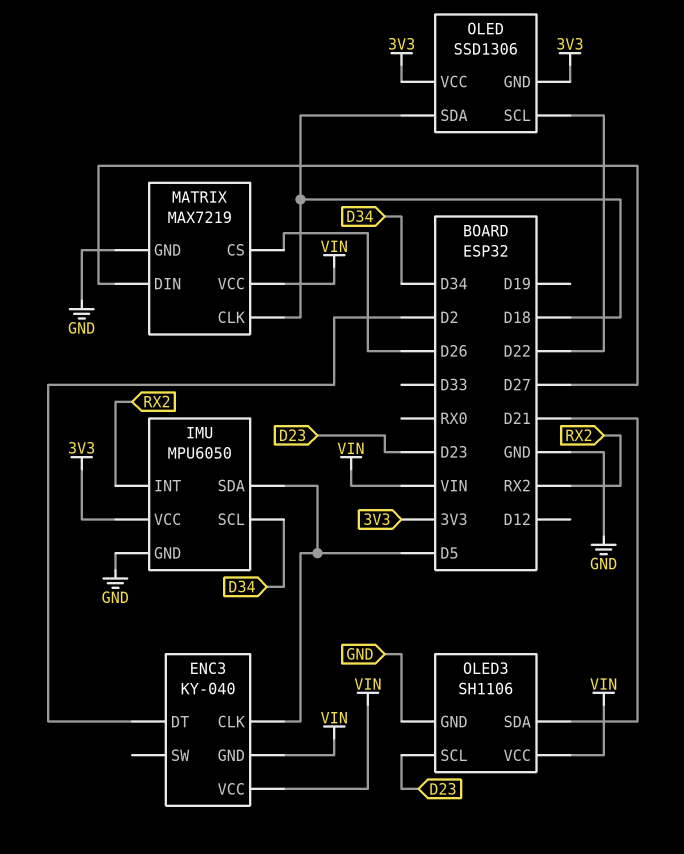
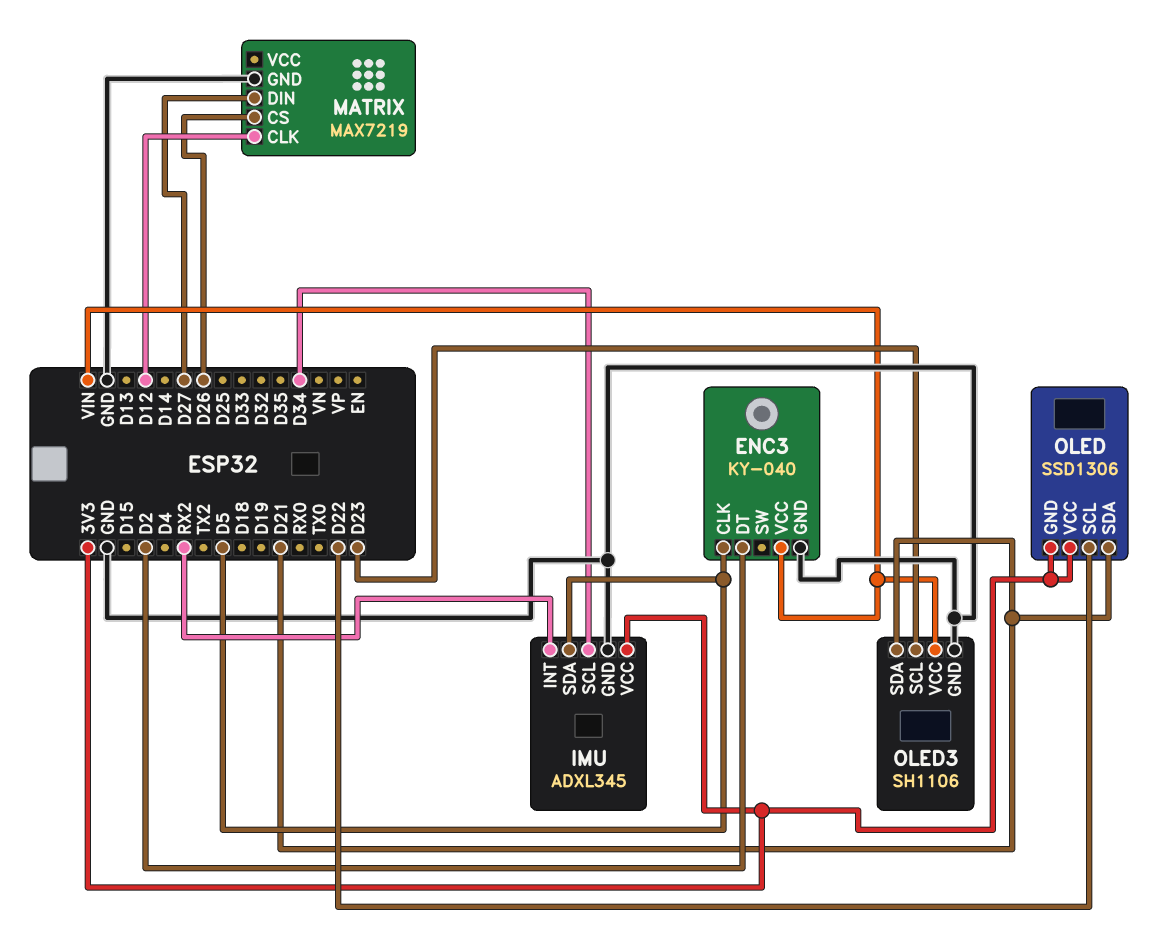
ENC3 pin GND: VIN -> GND
IMU: MPU6050 -> ADXL345
MATRIX pin CLK: D18 -> D12
MATRIX pin VCC: VIN -> none
OLED pin SDA: D18 -> D21

